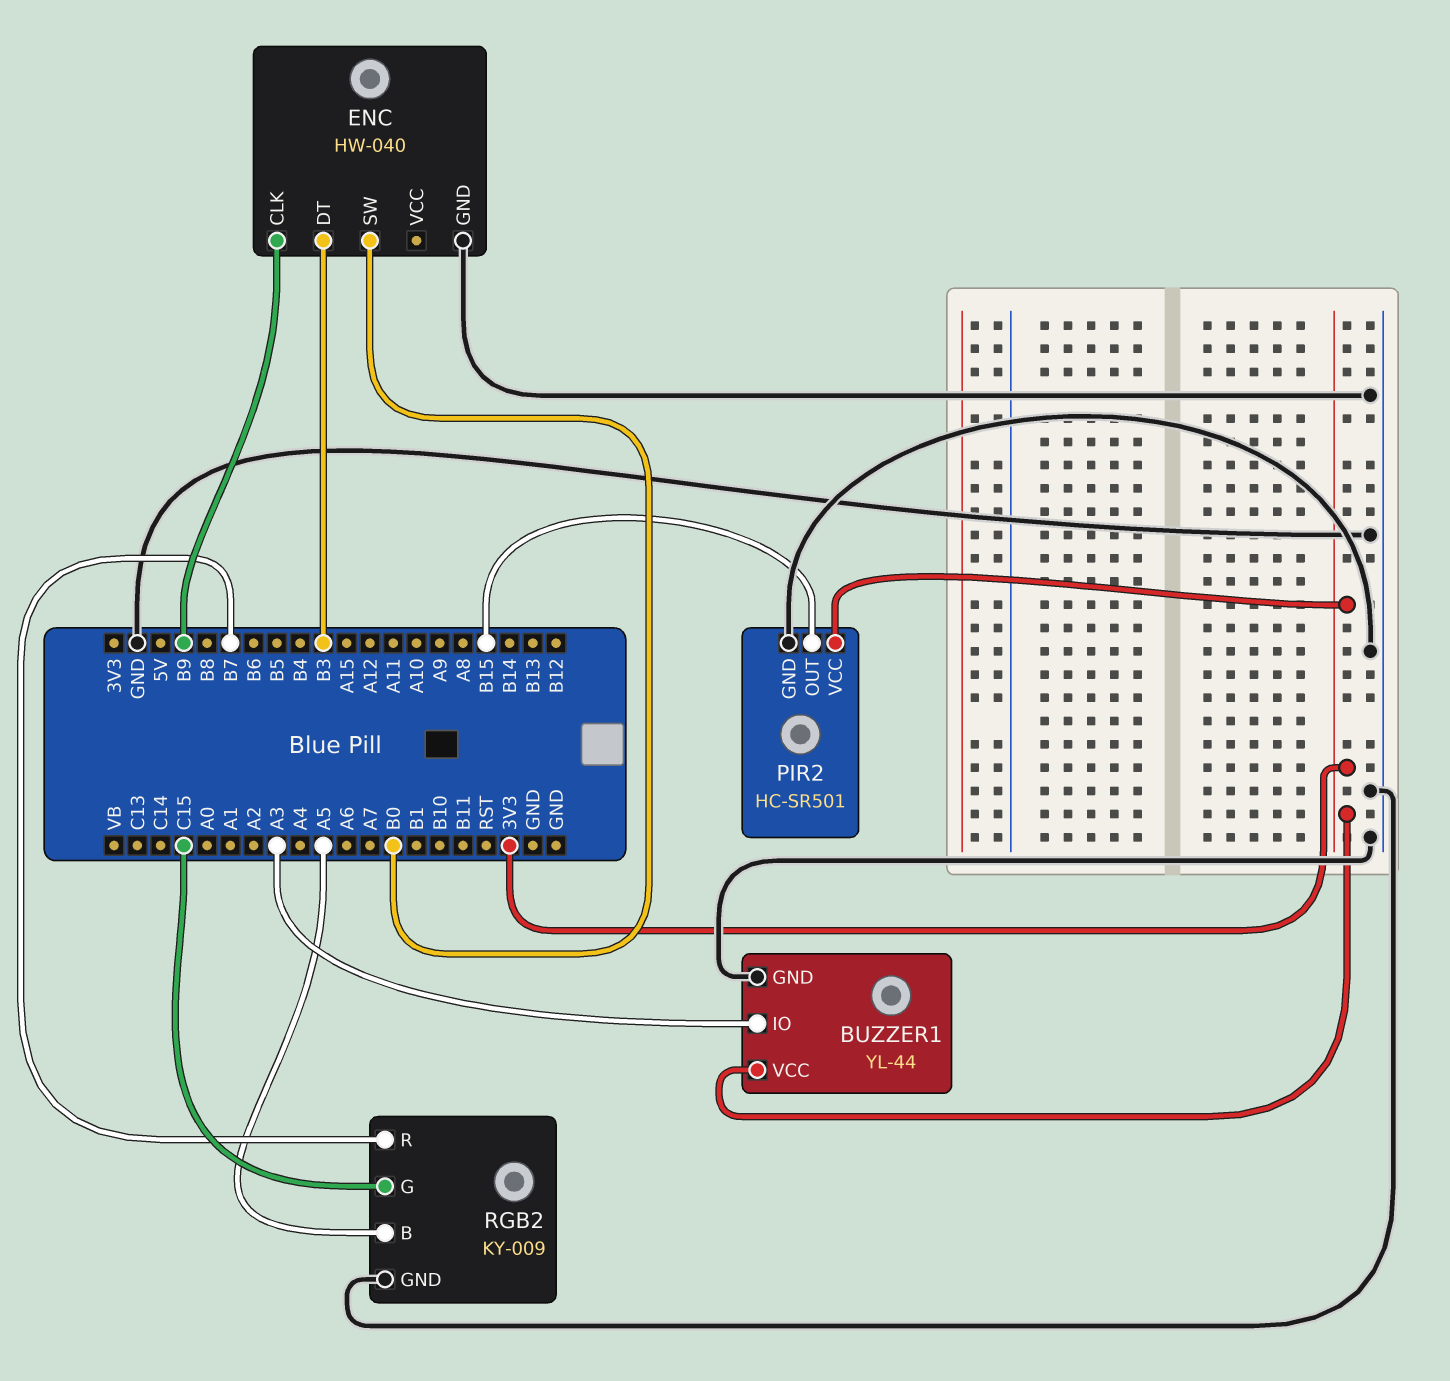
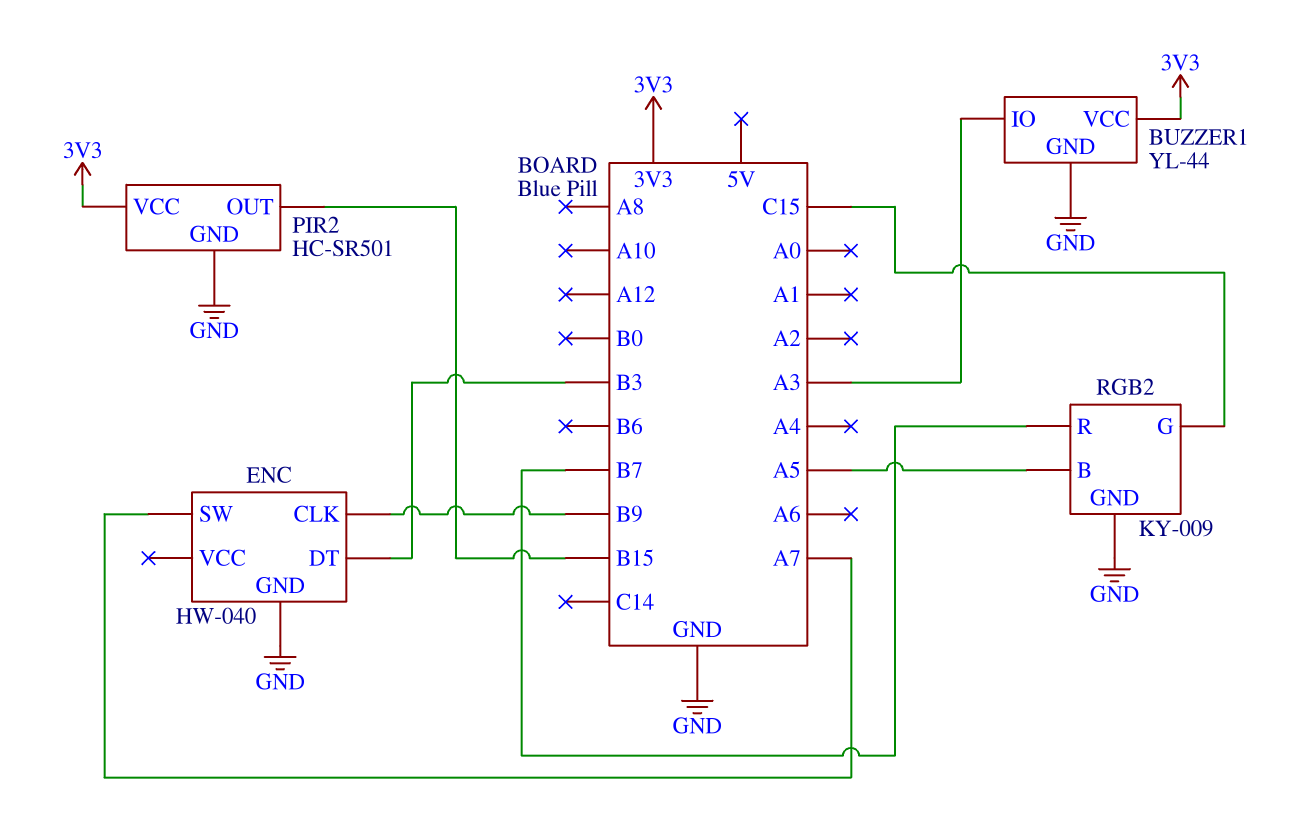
ENC pin SW: B0 -> A7

